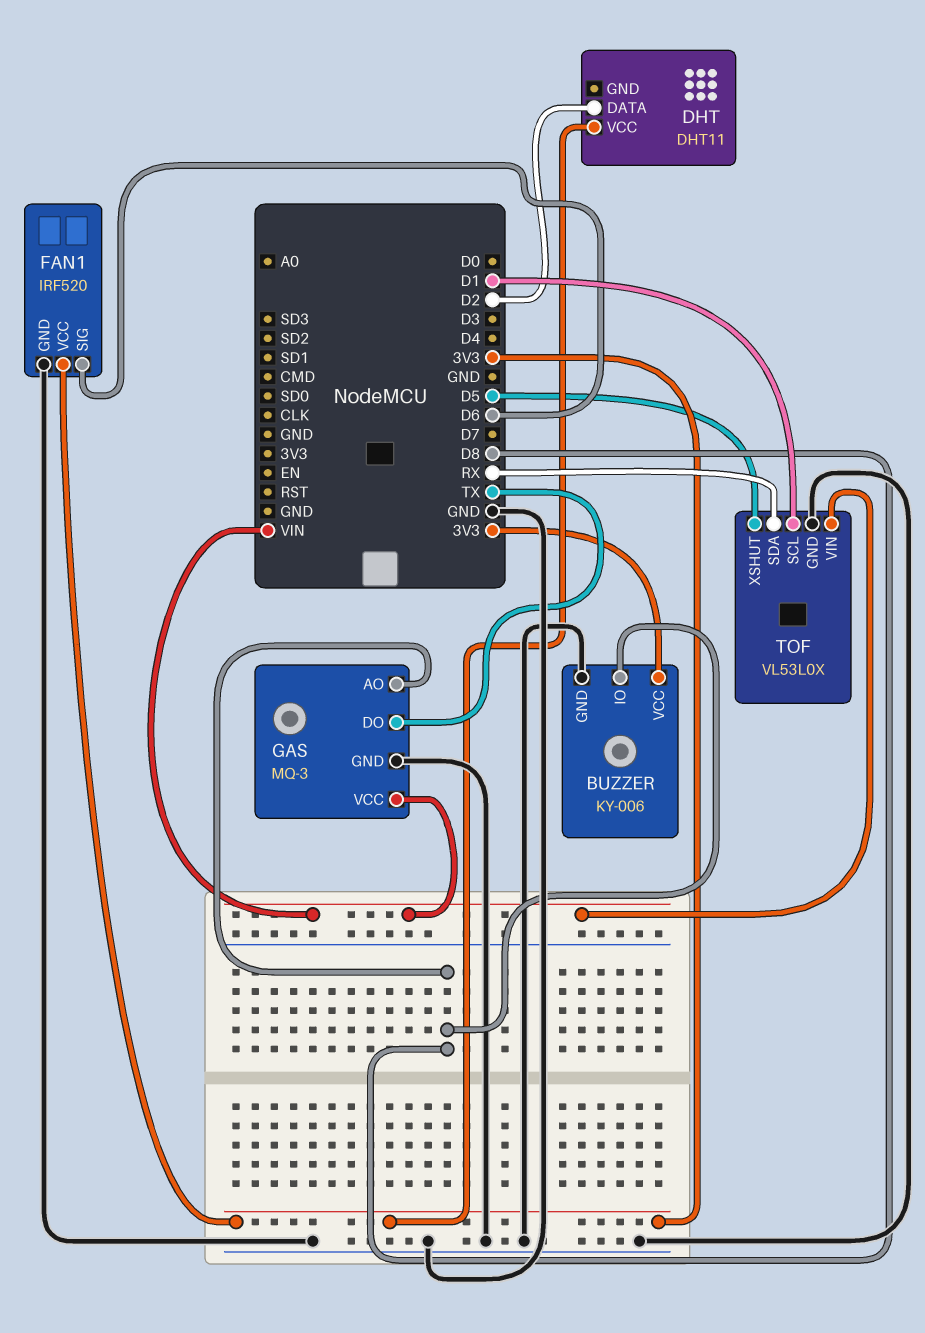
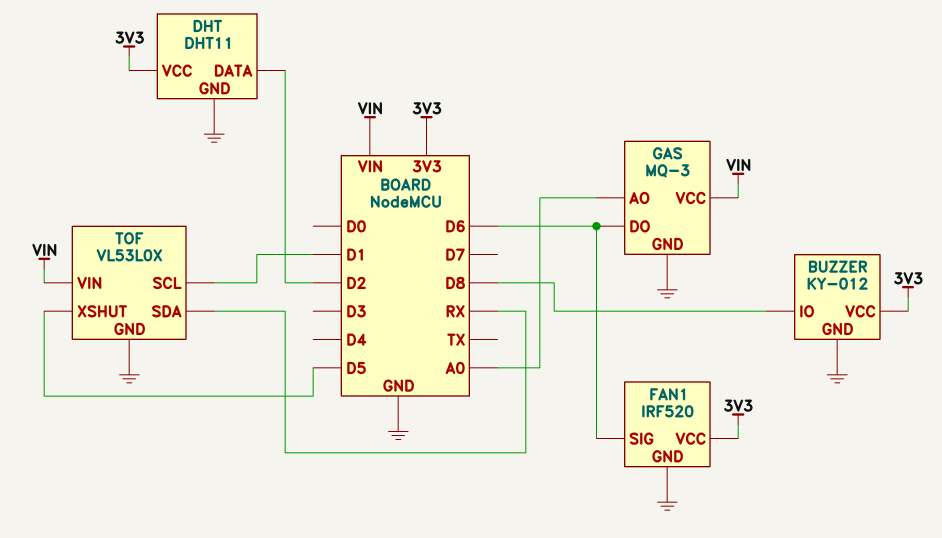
BUZZER: KY-006 -> KY-012
DHT pin GND: none -> GND
GAS pin AO: D8 -> A0
GAS pin DO: TX -> D6

